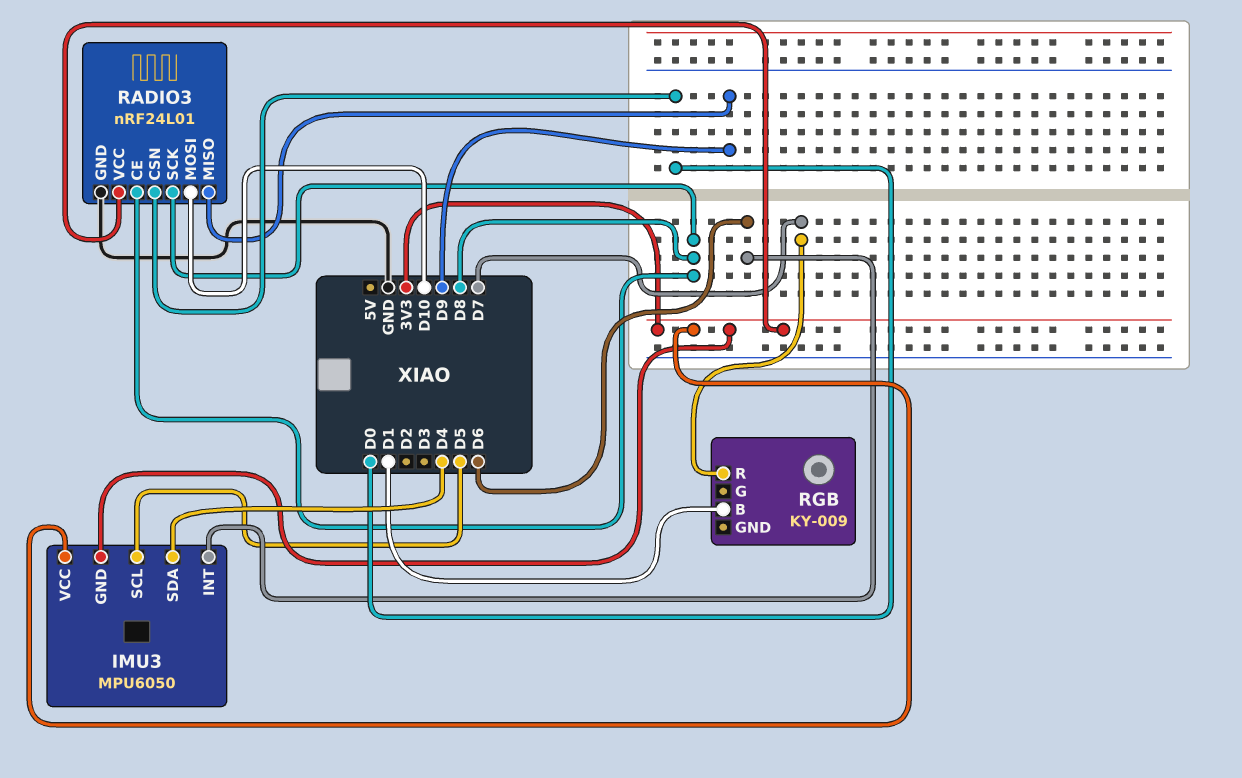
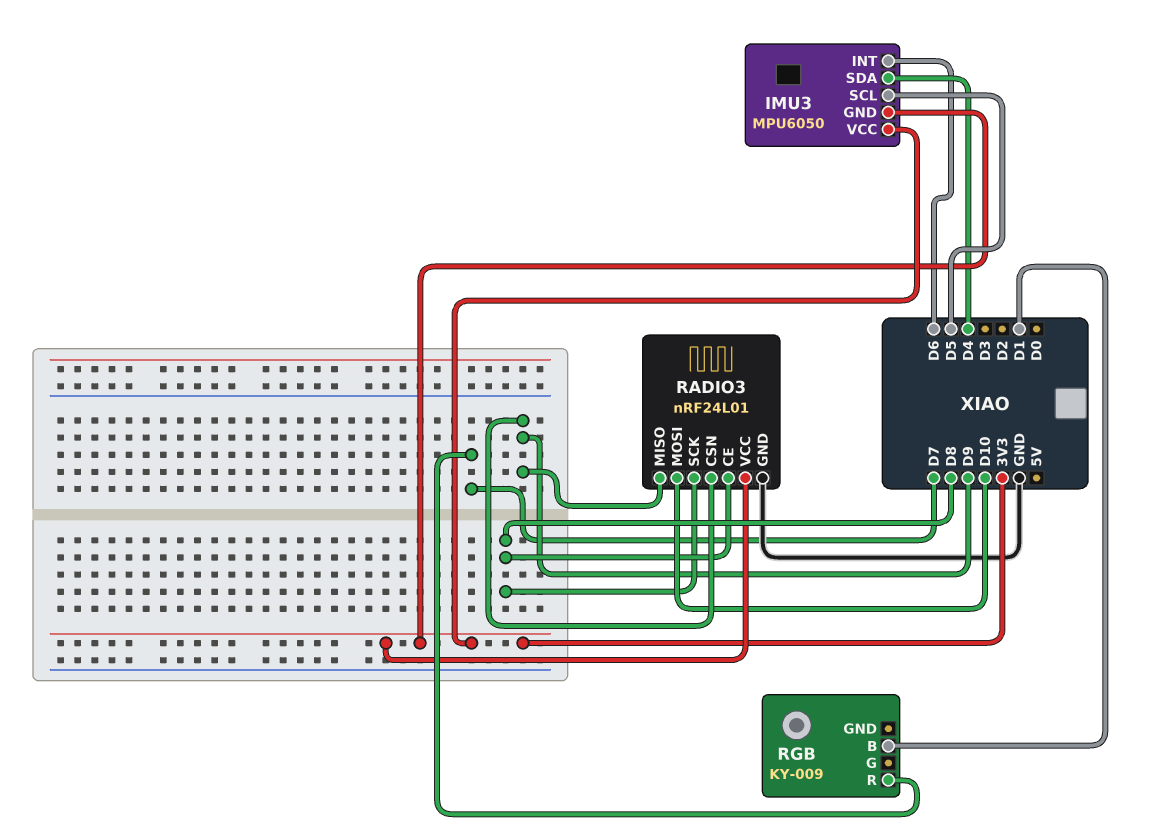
RADIO3 pin CSN: D0 -> D9

